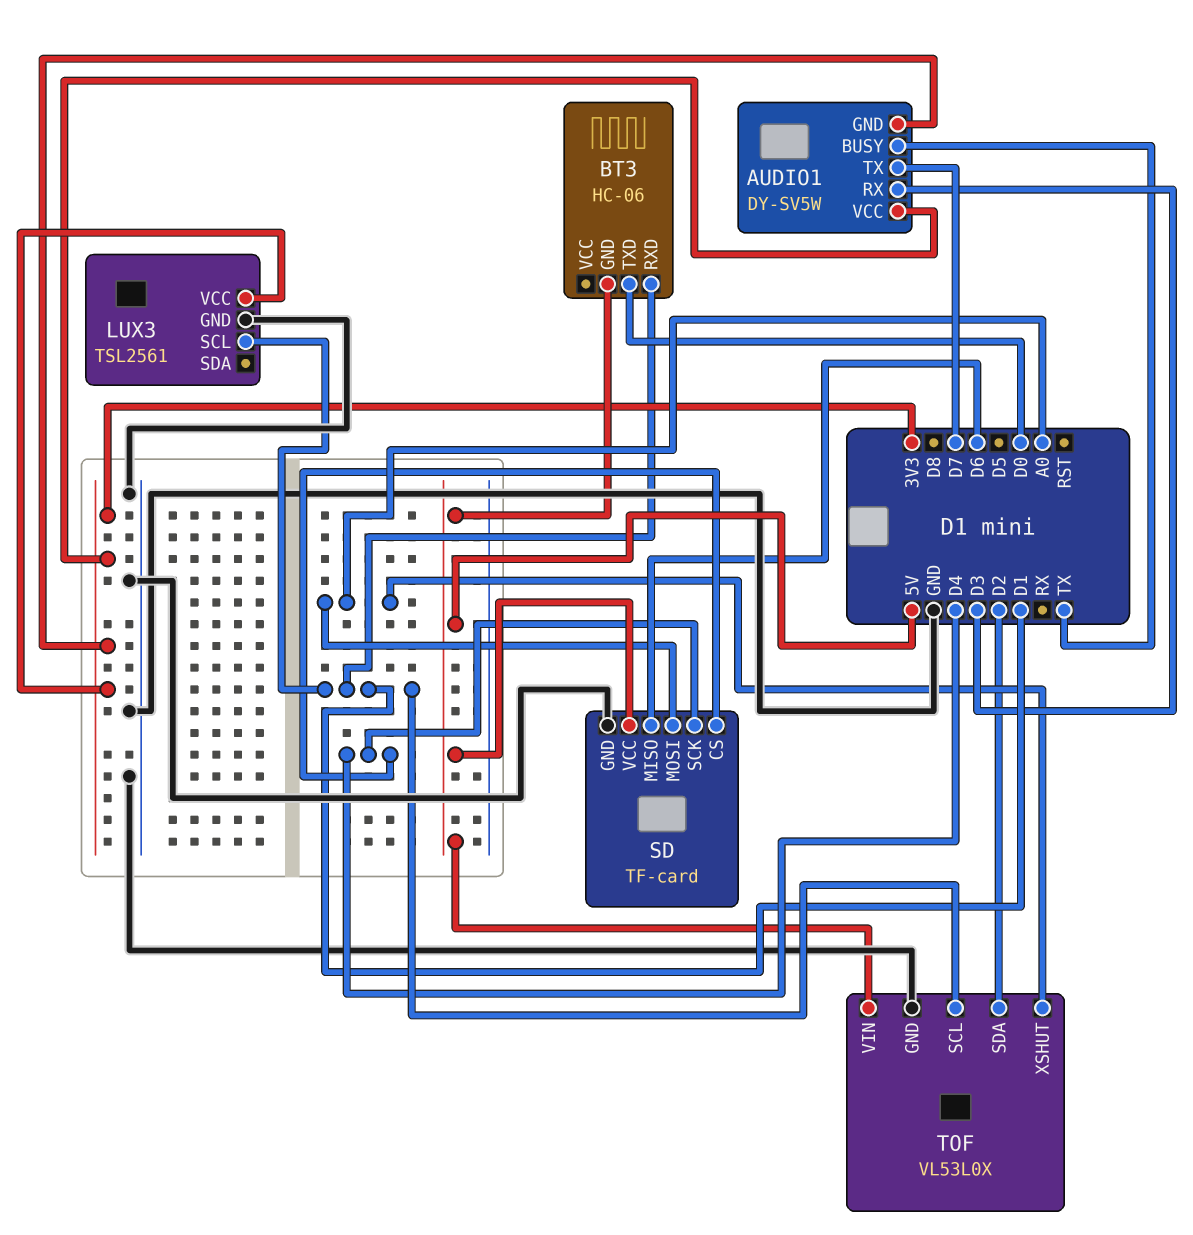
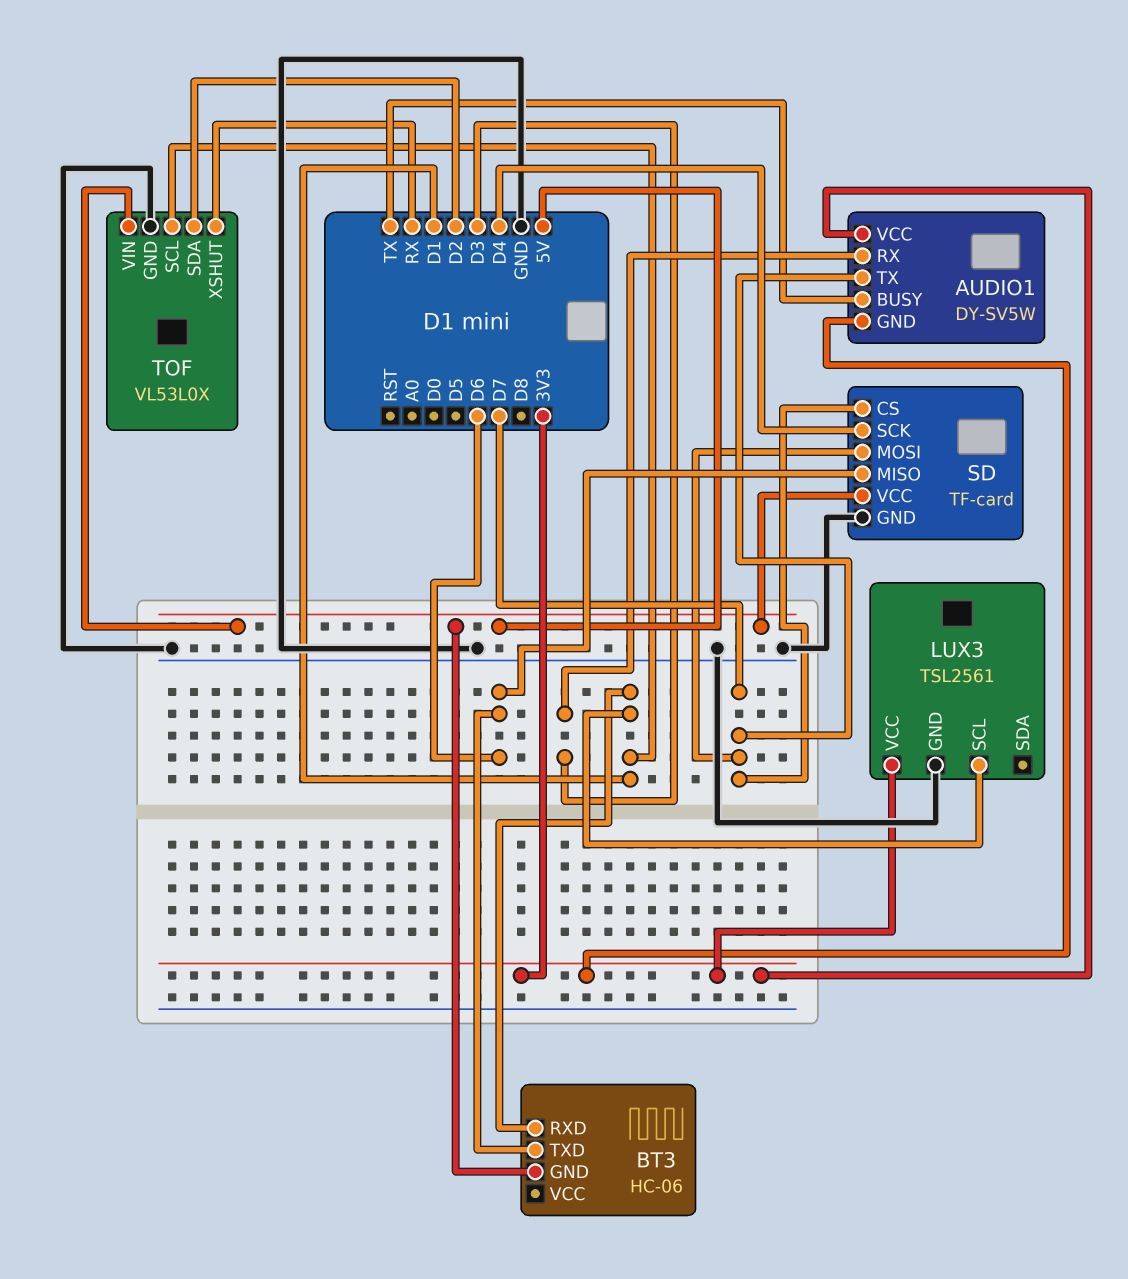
BT3 pin TXD: D0 -> D6
SD pin CS: D4 -> D7
SD pin MOSI: A0 -> D7
TOF pin XSHUT: A0 -> RX

